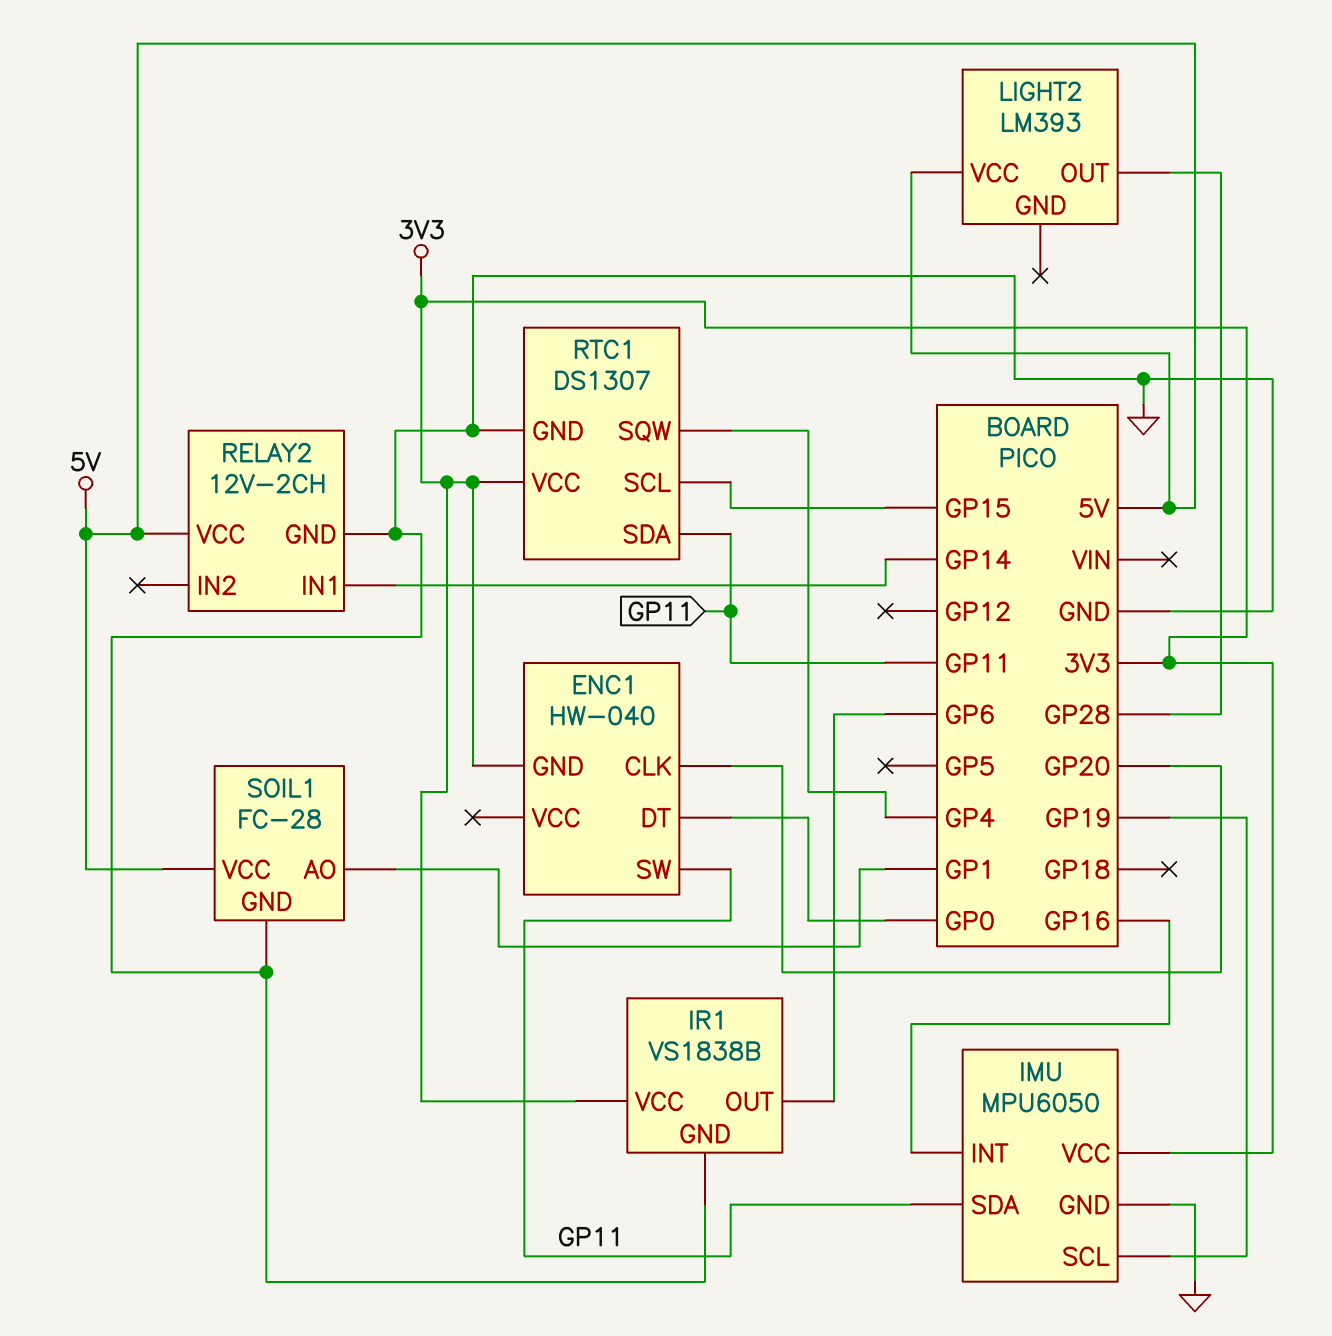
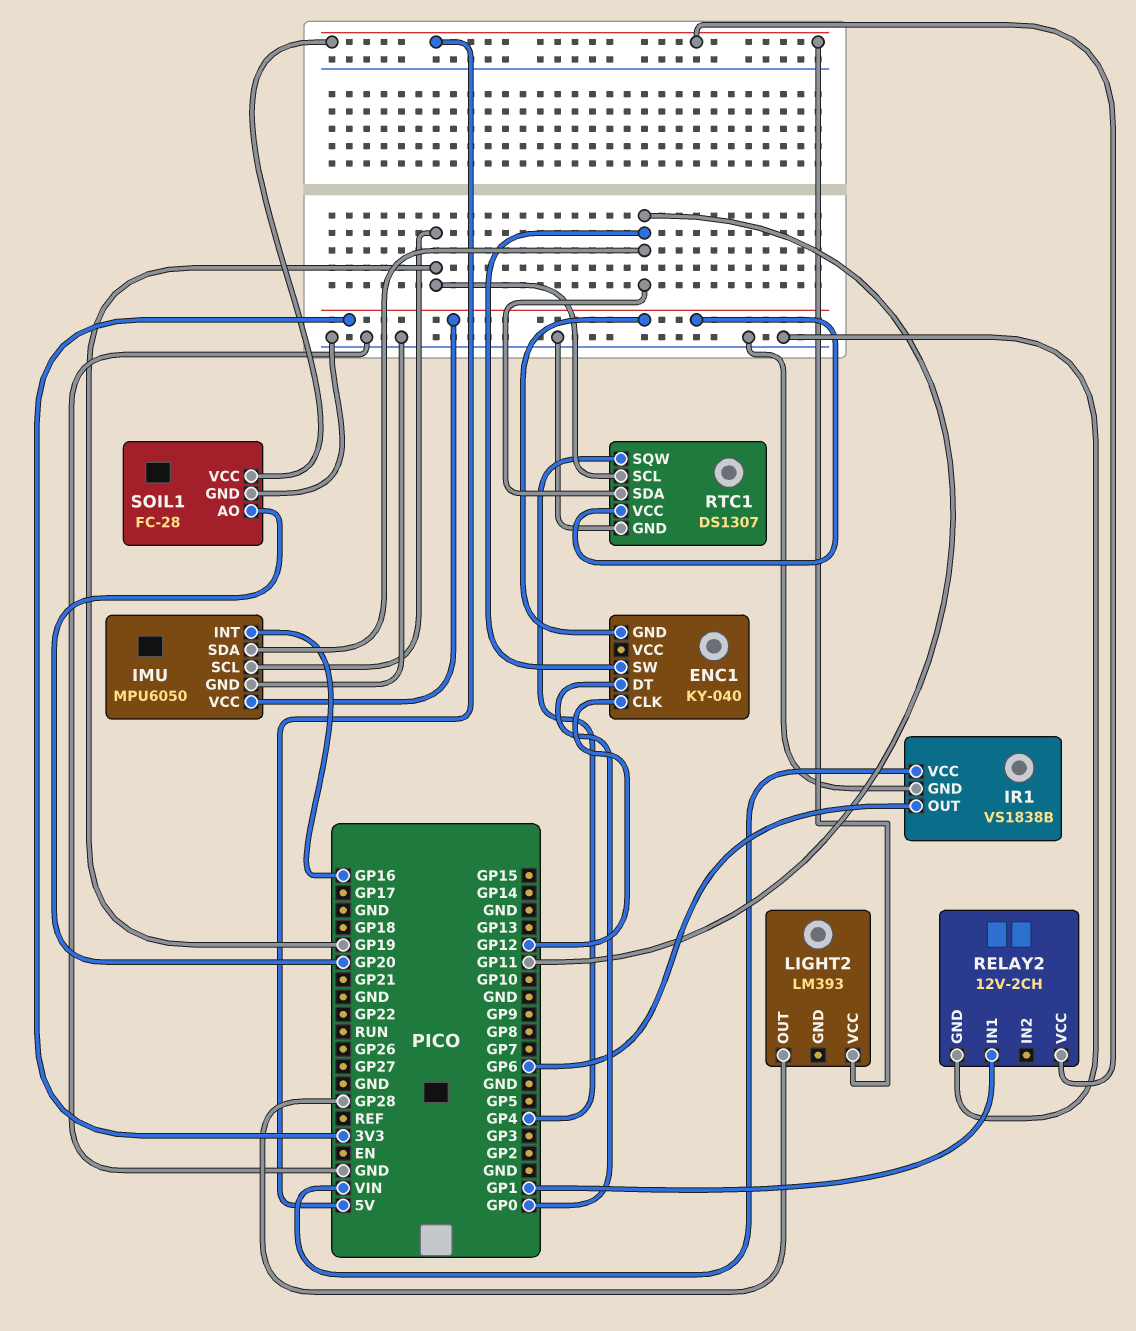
ENC1: HW-040 -> KY-040
ENC1 pin CLK: GP20 -> GP12
IR1 pin VCC: 3V3 -> VIN
RELAY2 pin IN1: GP14 -> GP1
RTC1 pin SCL: GP15 -> GP19
SOIL1 pin AO: GP1 -> GP20

